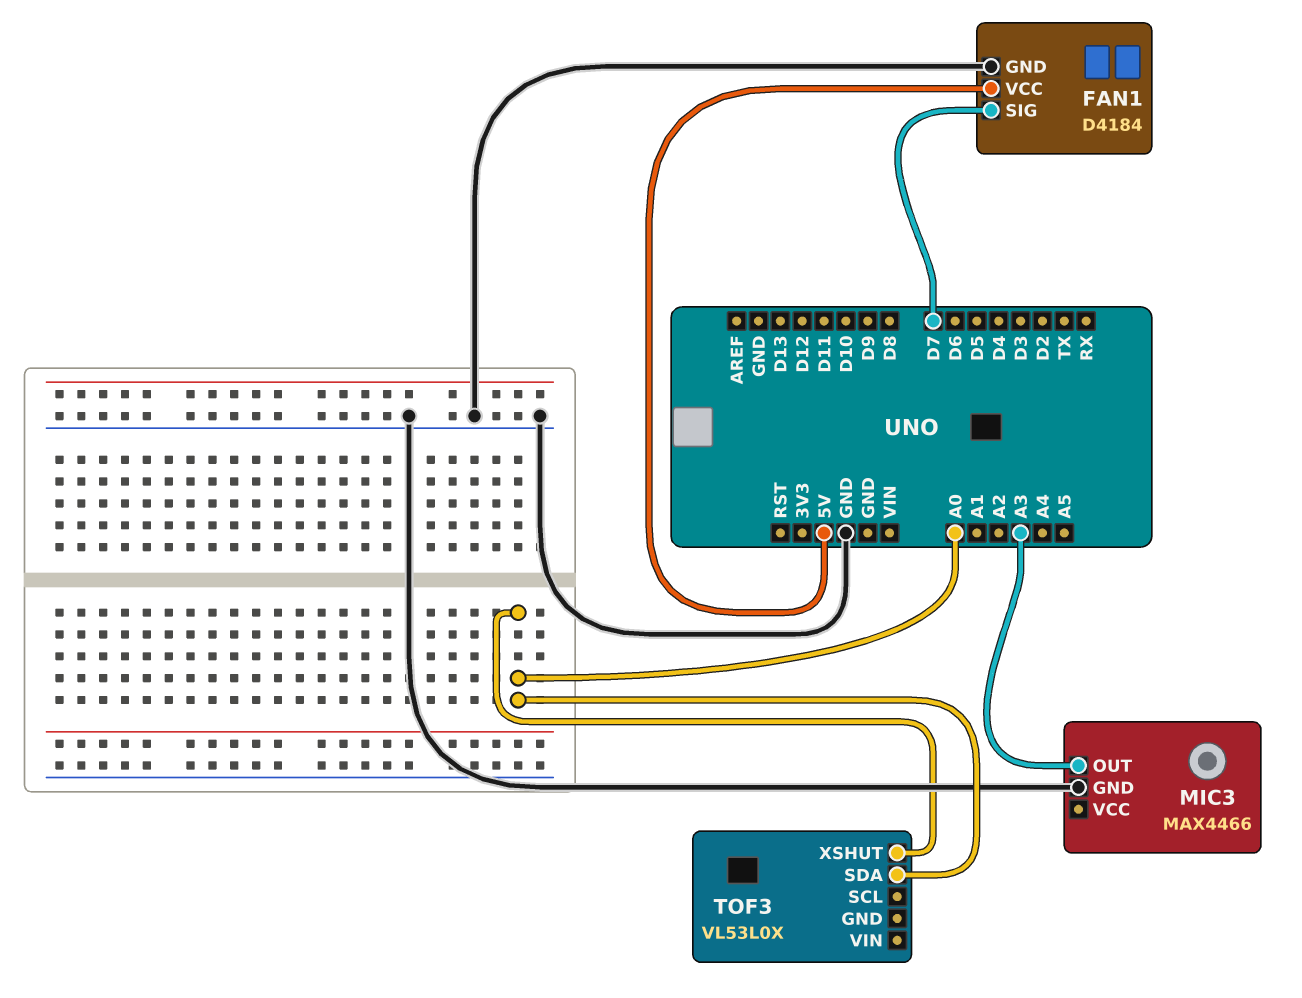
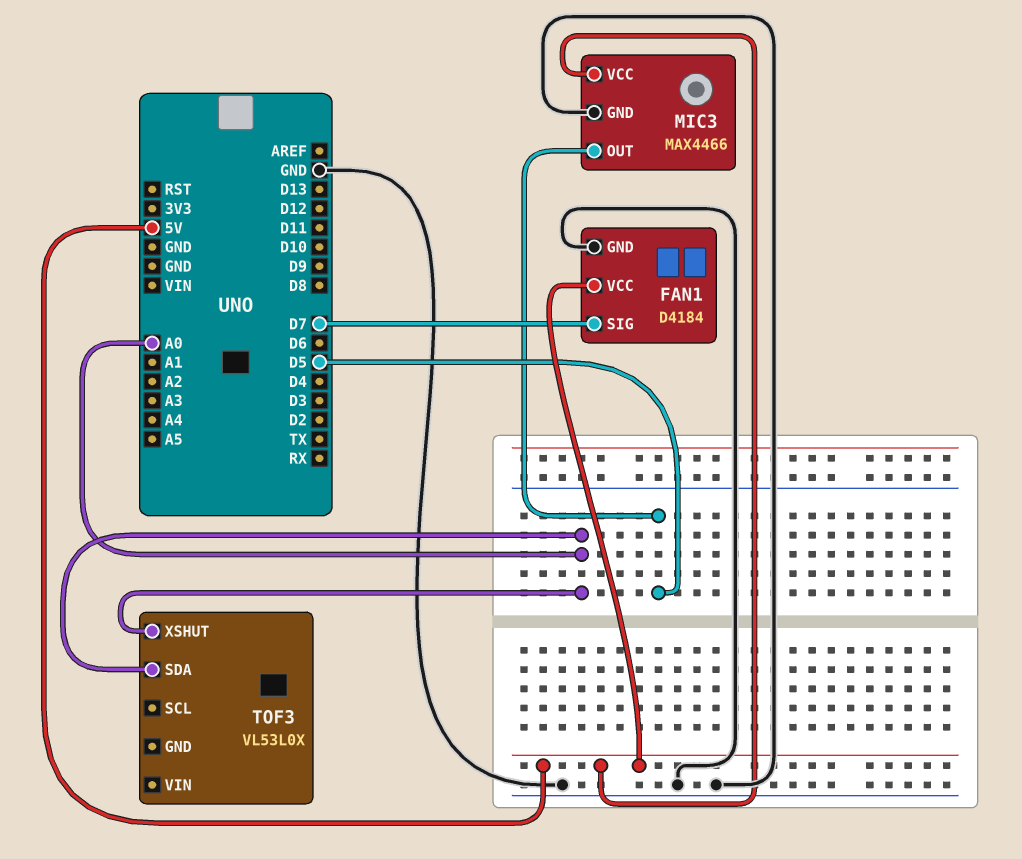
MIC3 pin OUT: A3 -> D5
MIC3 pin VCC: none -> 5V

